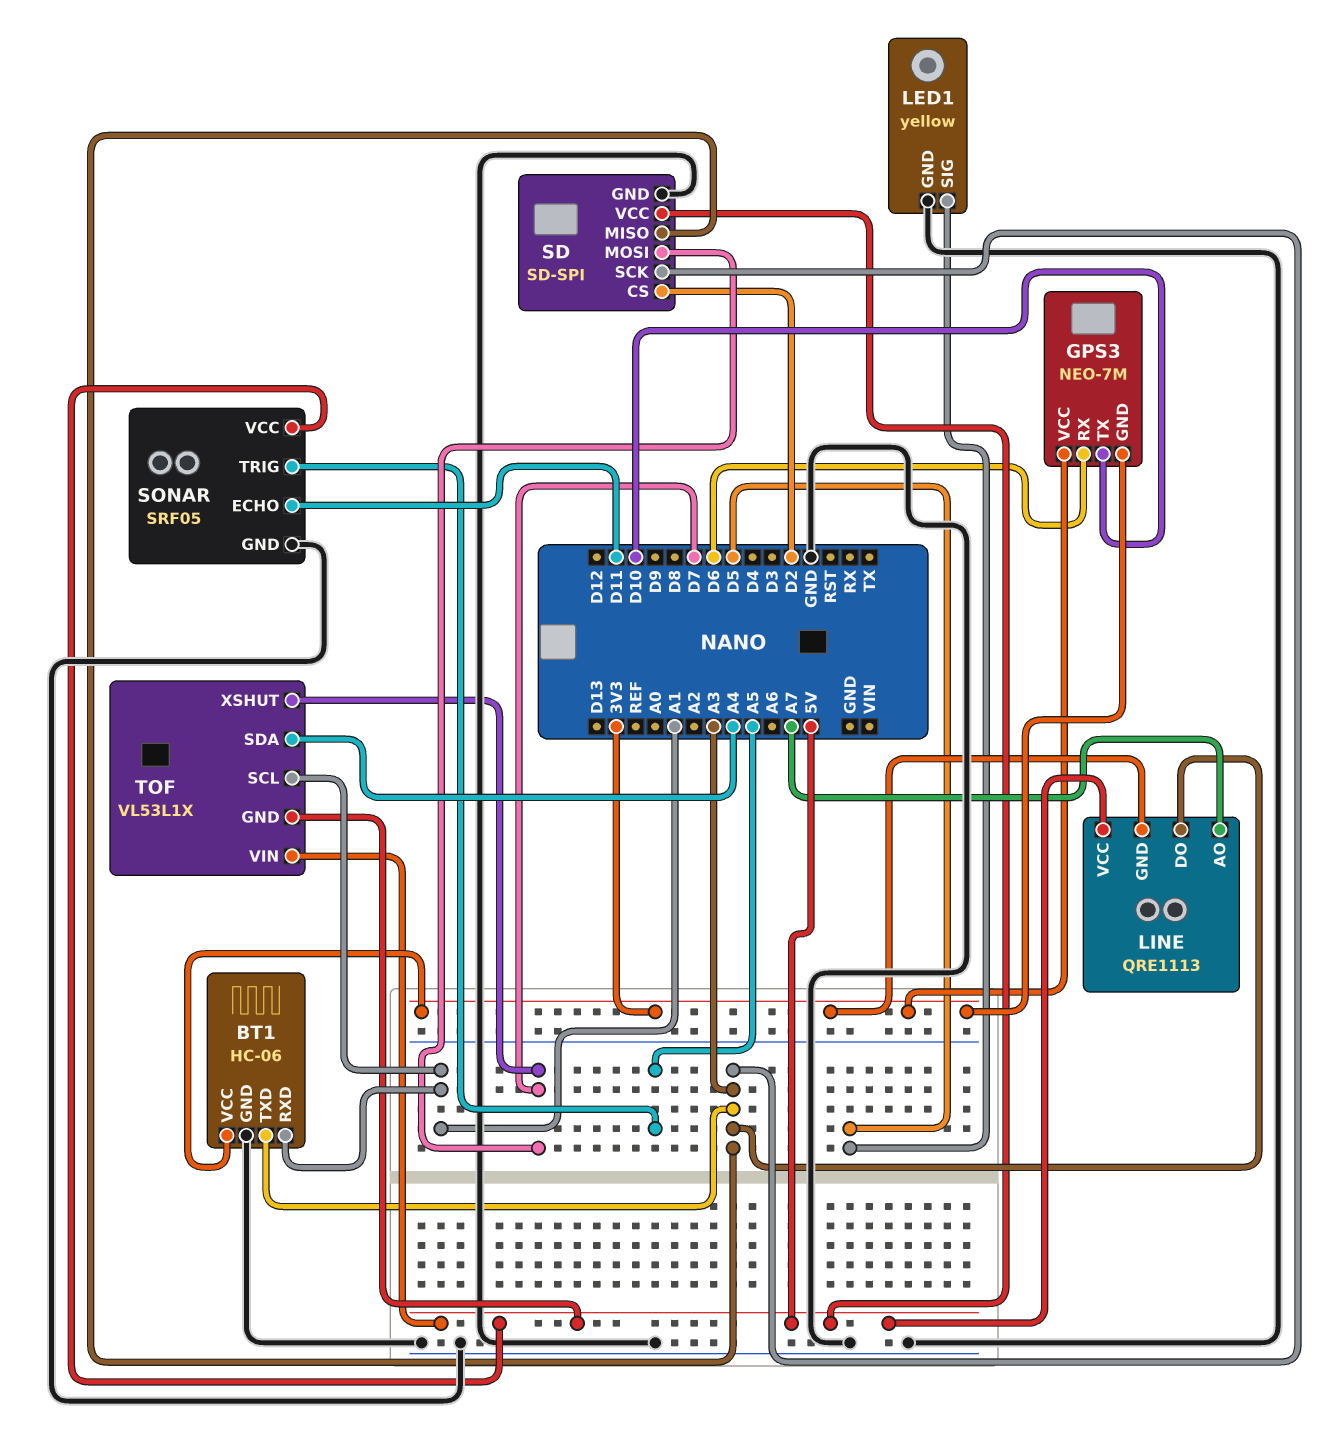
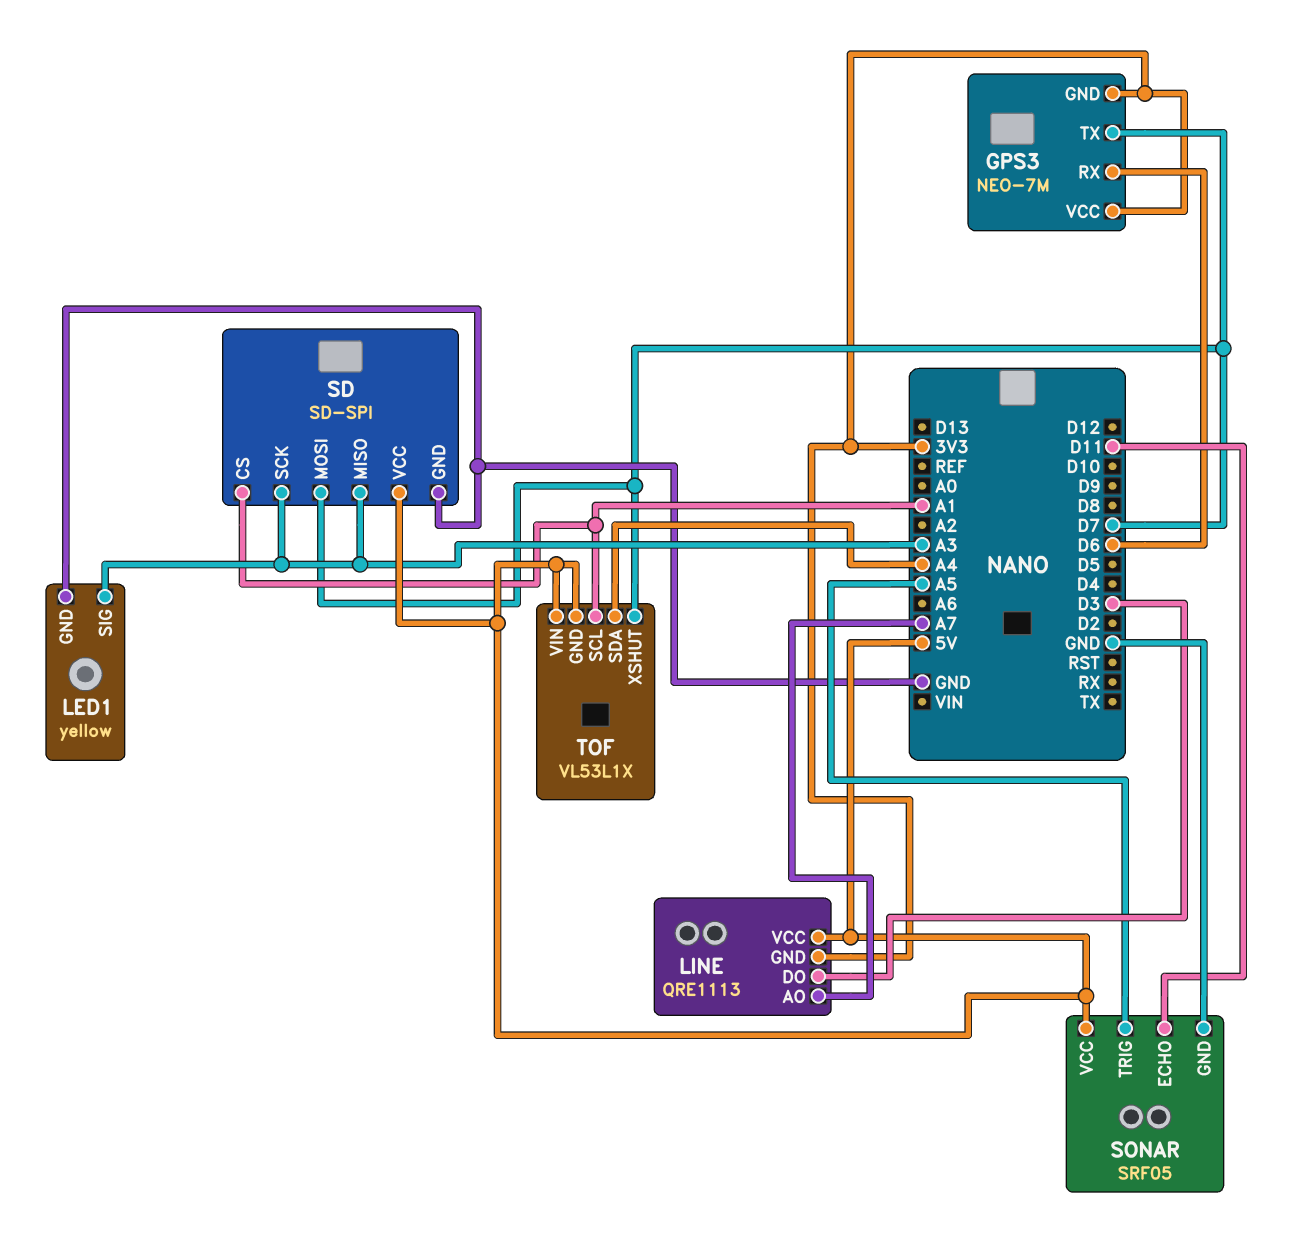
BT1: HC-06 -> none
BT1 pin GND: GND -> none
BT1 pin RXD: A1 -> none
BT1 pin TXD: A3 -> none
BT1 pin VCC: 3V3 -> none
GPS3 pin TX: D10 -> D7
LED1 pin SIG: D5 -> A3
LINE pin DO: A3 -> D3
SD pin CS: D2 -> A1

